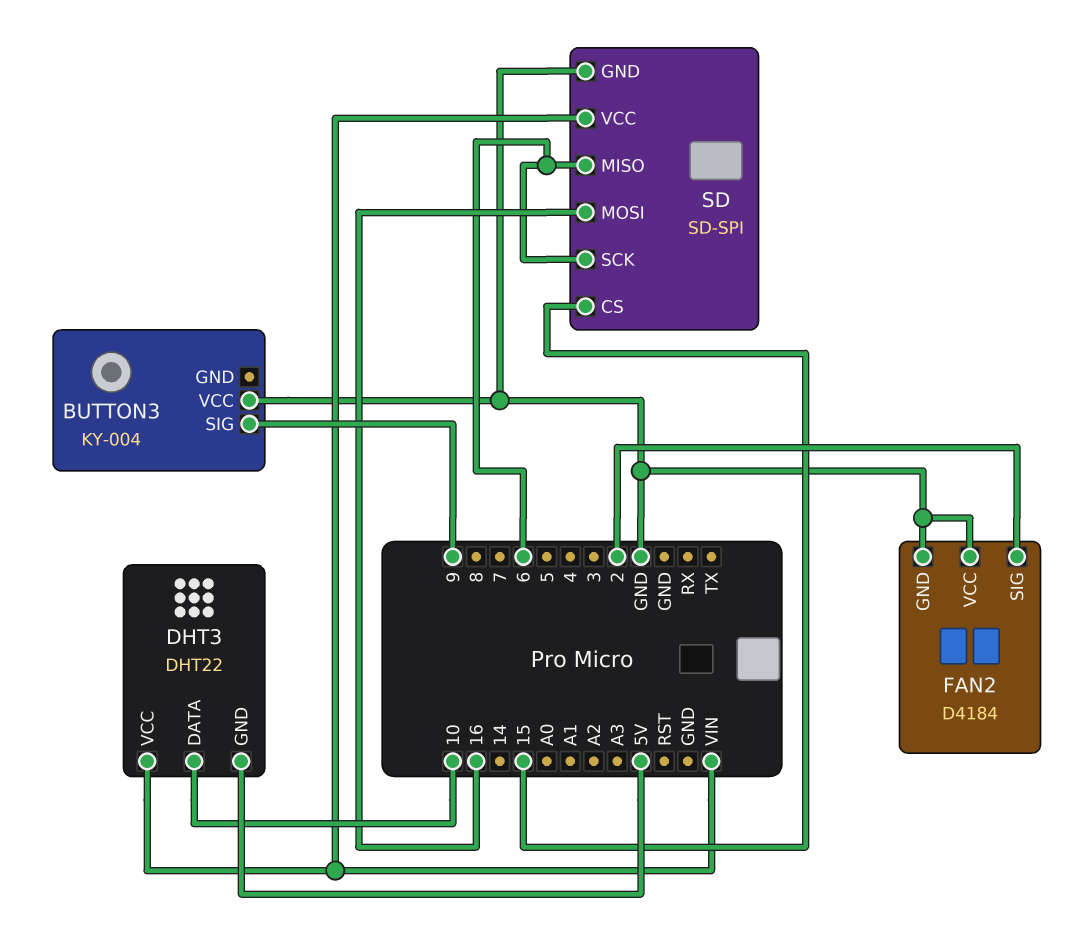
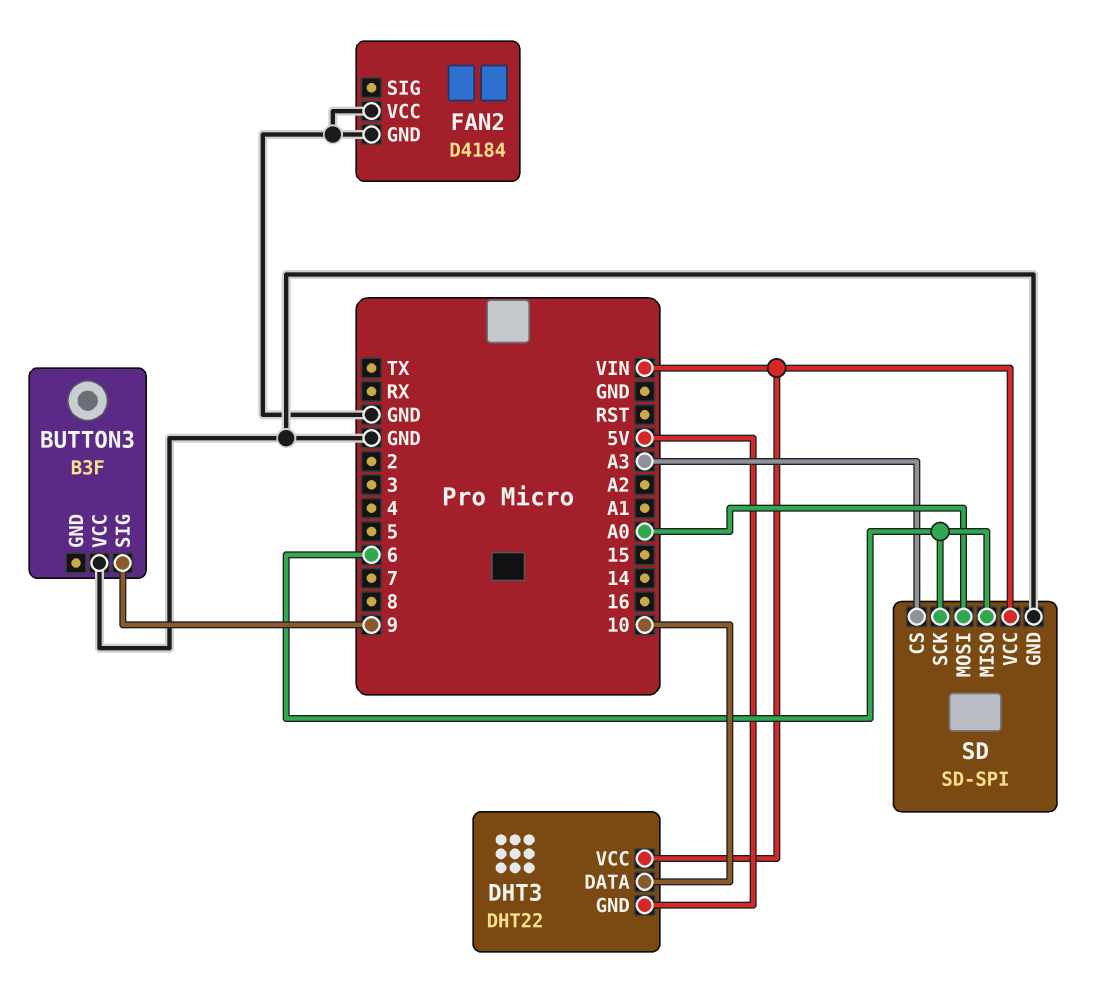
BUTTON3: KY-004 -> B3F
FAN2 pin SIG: 2 -> none
SD pin CS: 15 -> A3
SD pin MOSI: 16 -> A0

